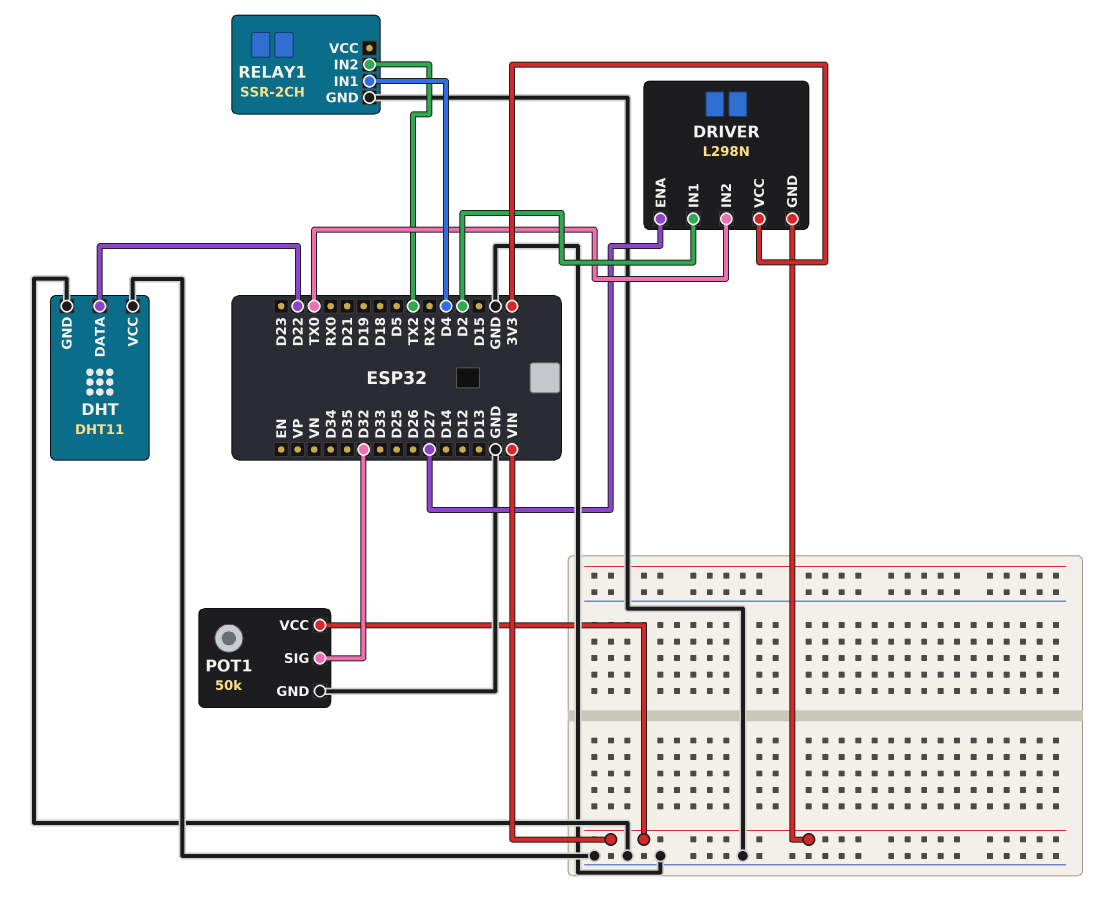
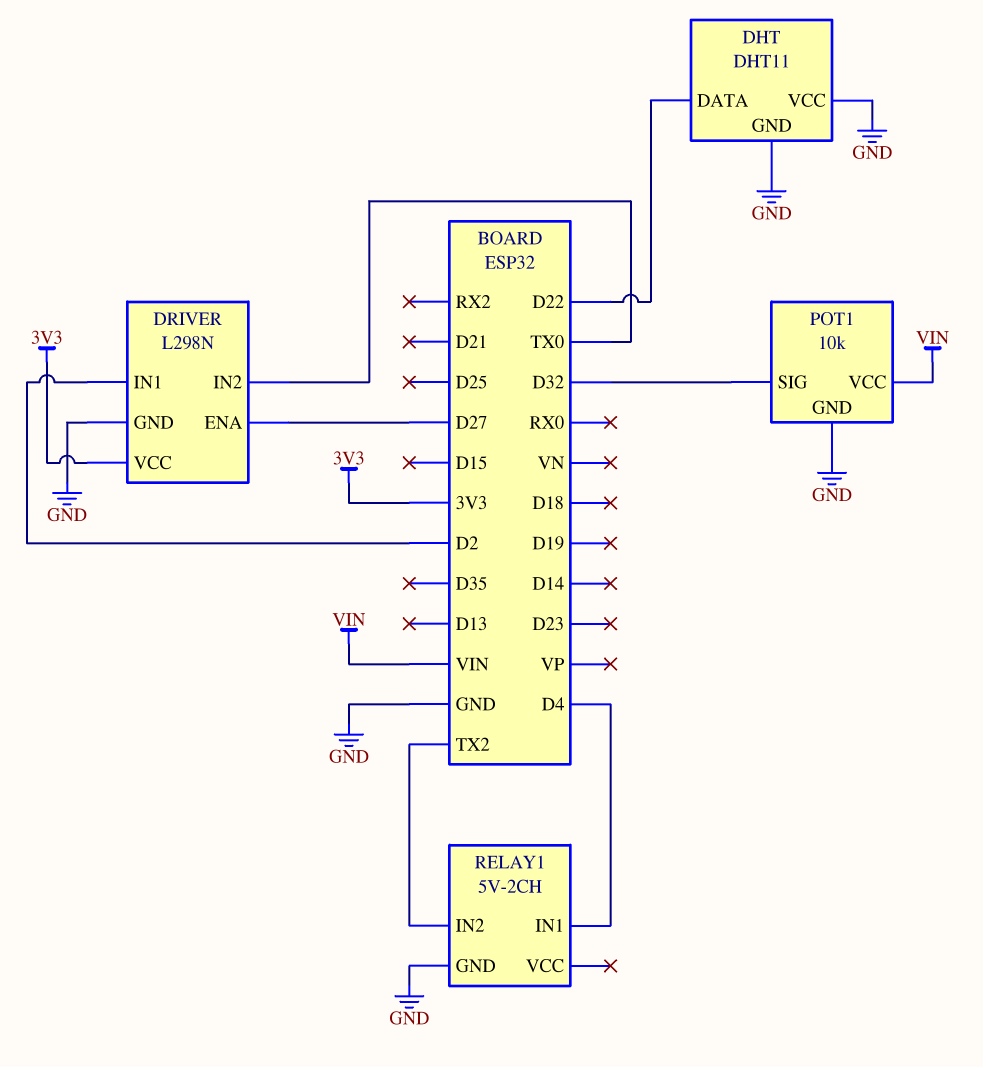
DRIVER pin GND: VIN -> GND
POT1: 50k -> 10k
RELAY1: SSR-2CH -> 5V-2CH

